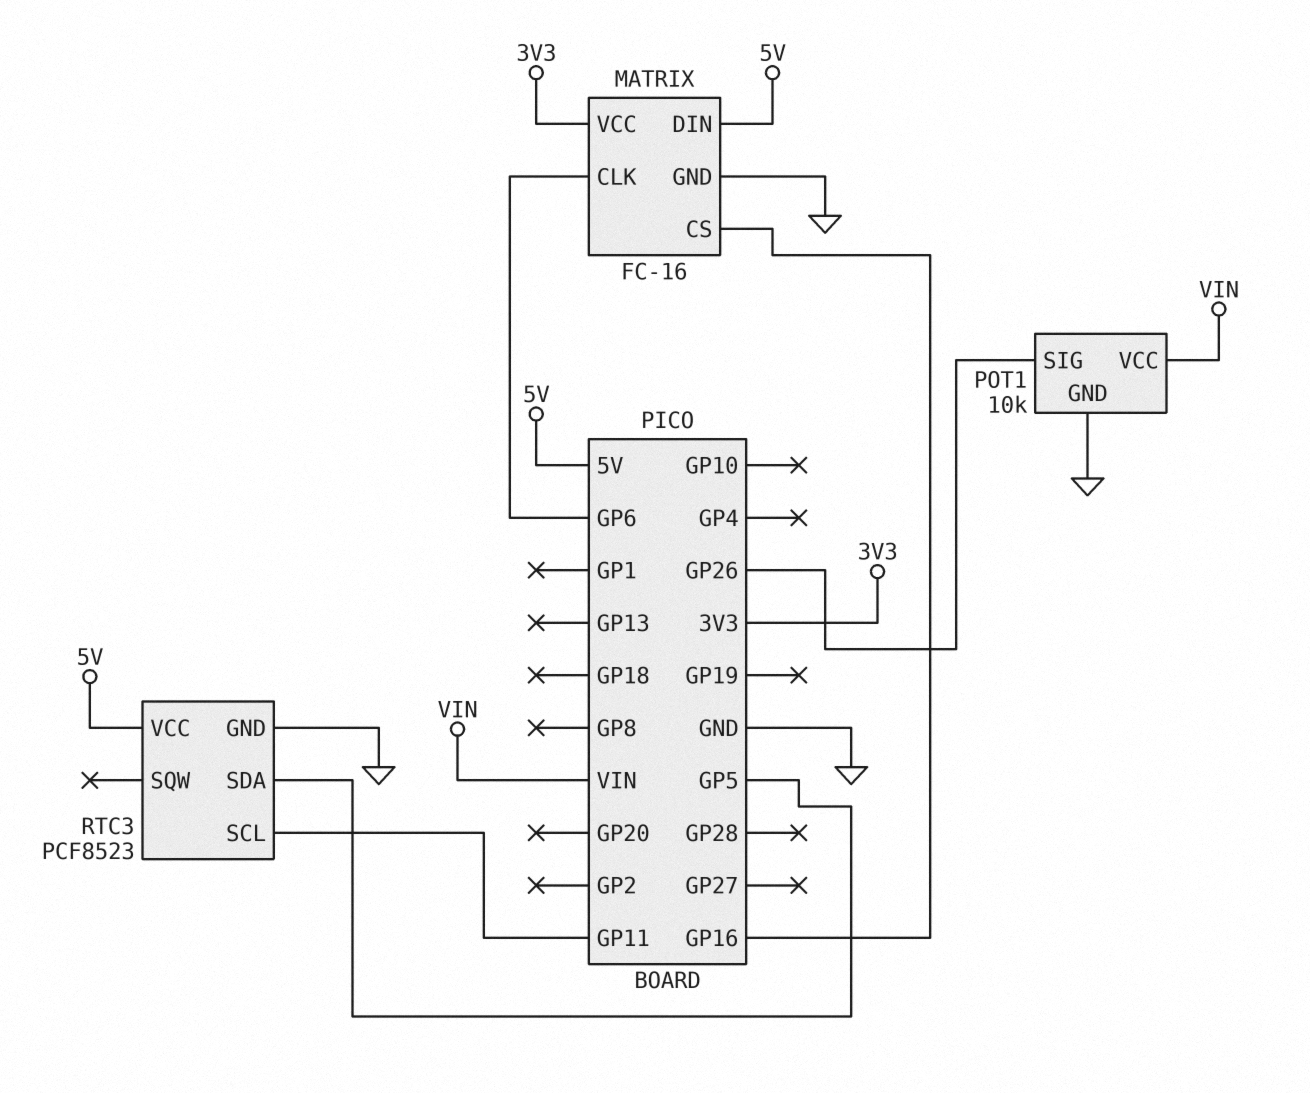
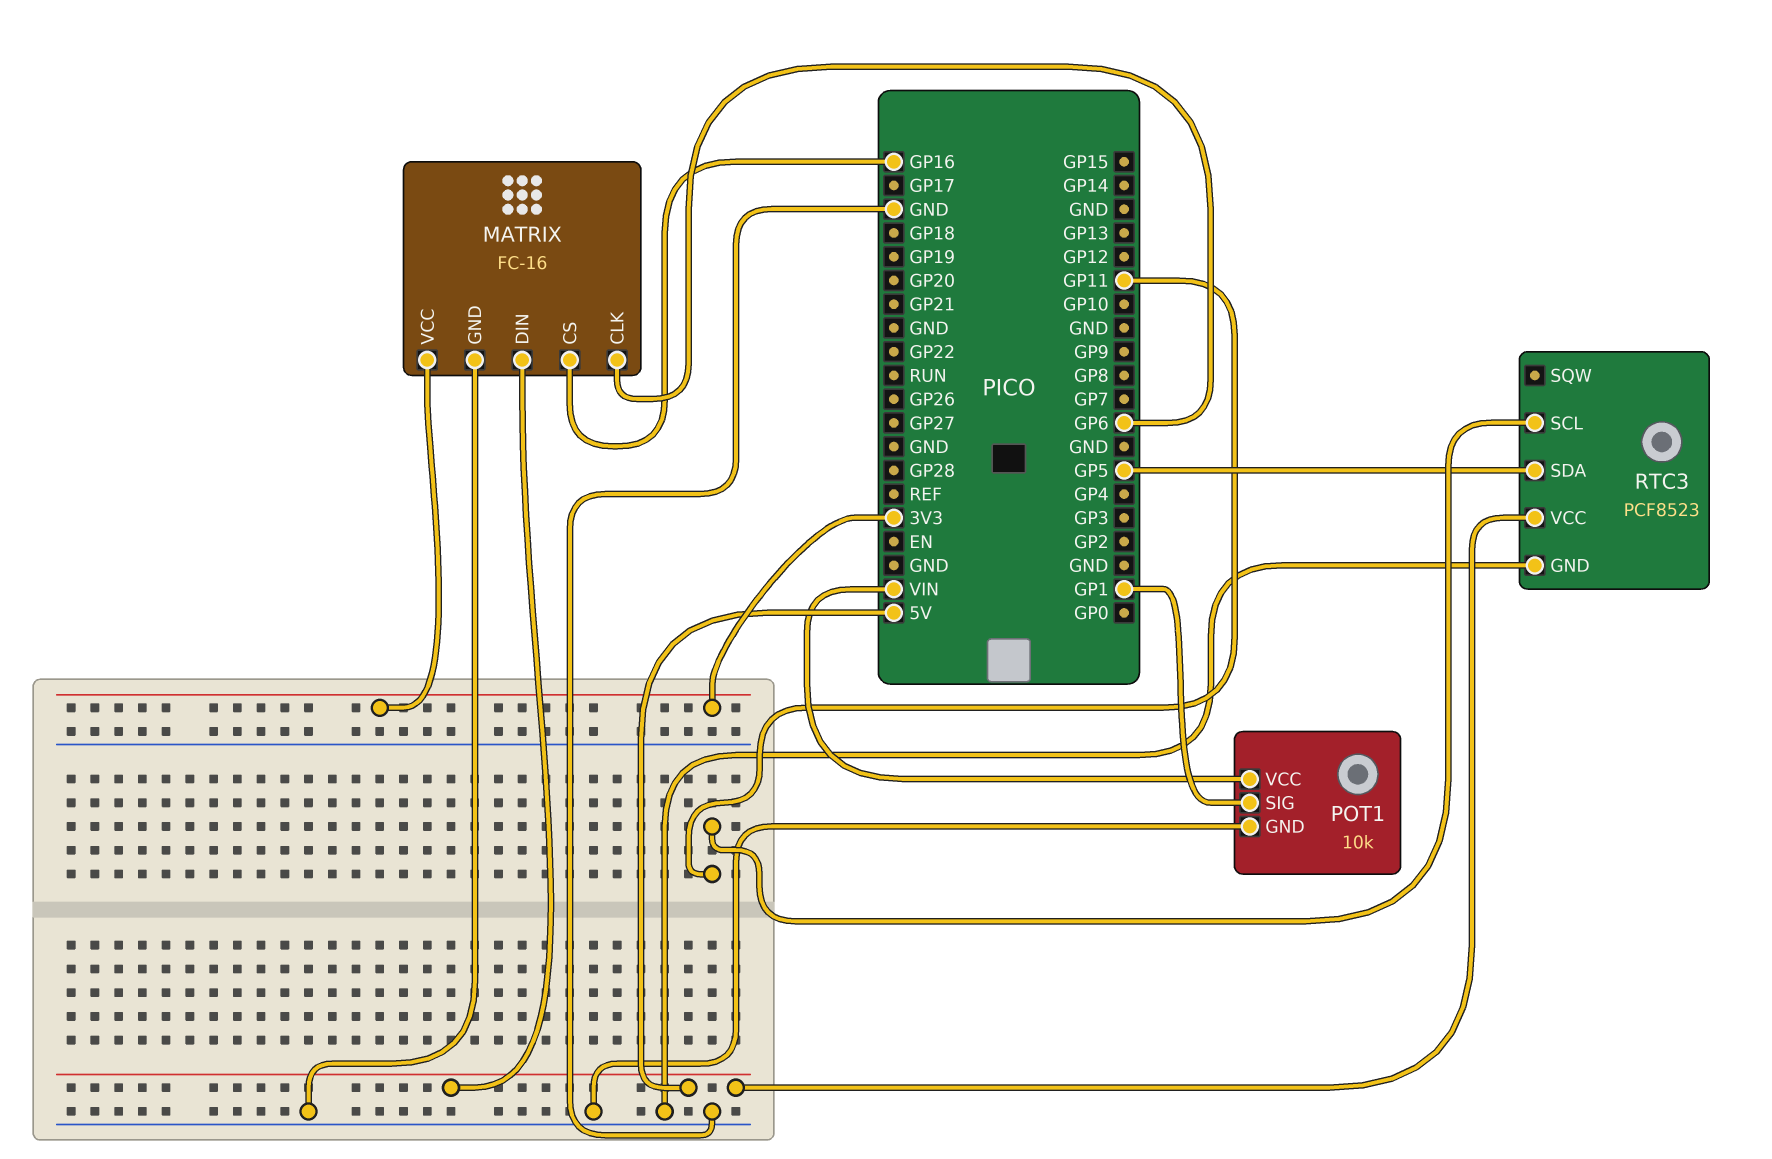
POT1 pin SIG: GP26 -> GP1

